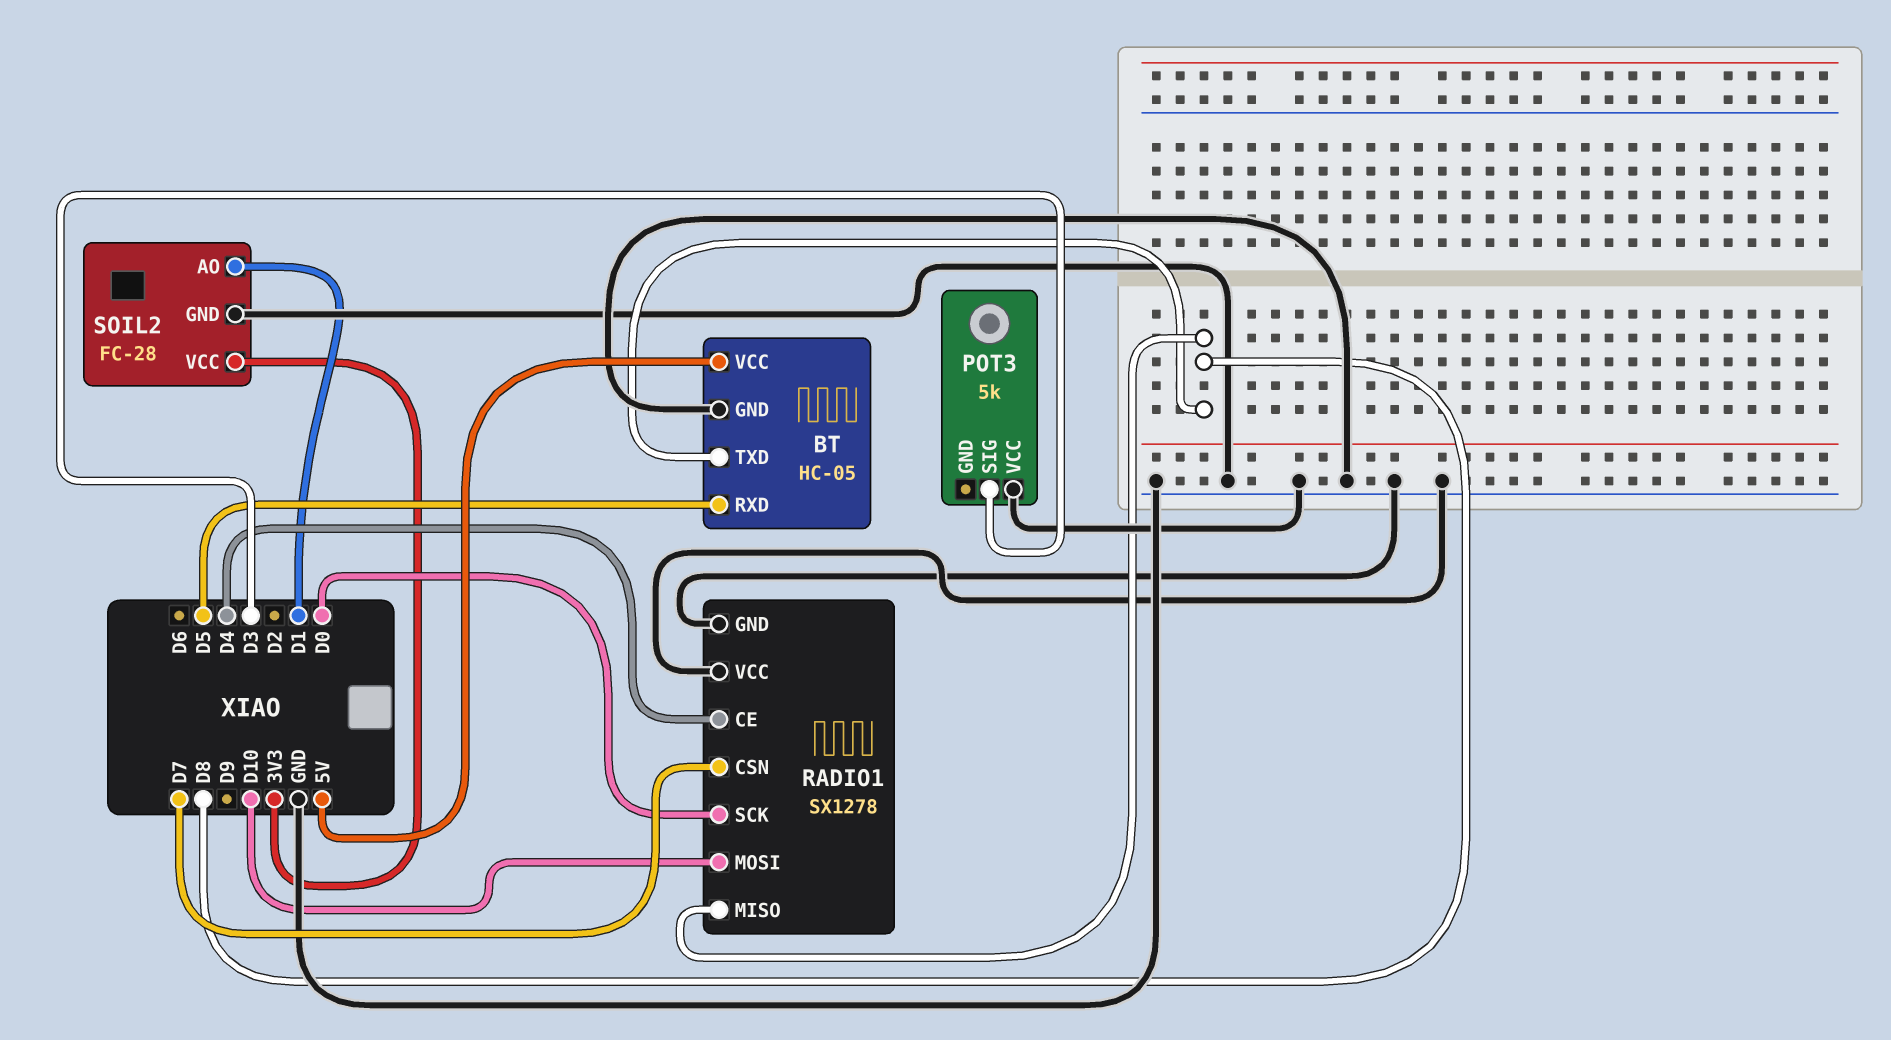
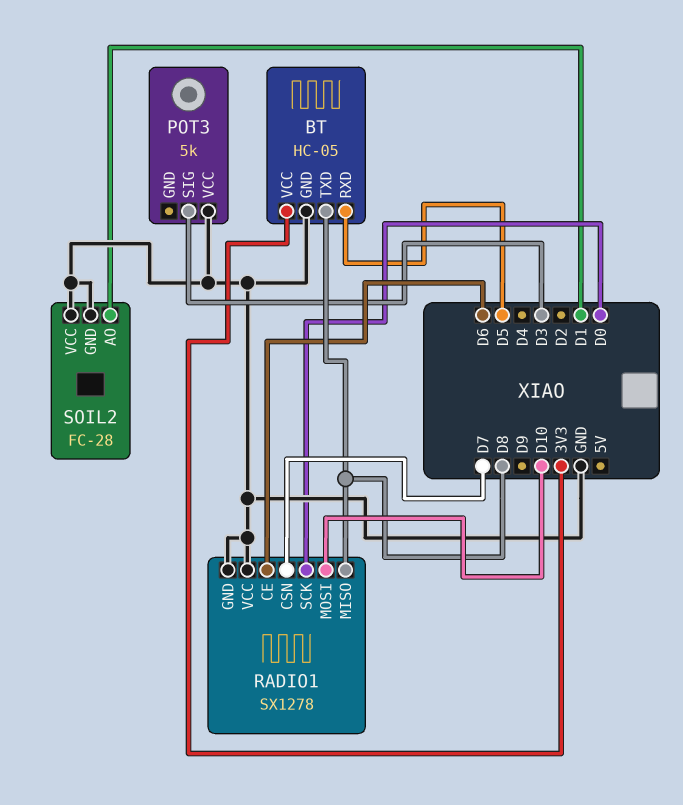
BT pin VCC: 5V -> 3V3
RADIO1 pin CE: D4 -> D6
SOIL2 pin VCC: 3V3 -> GND

